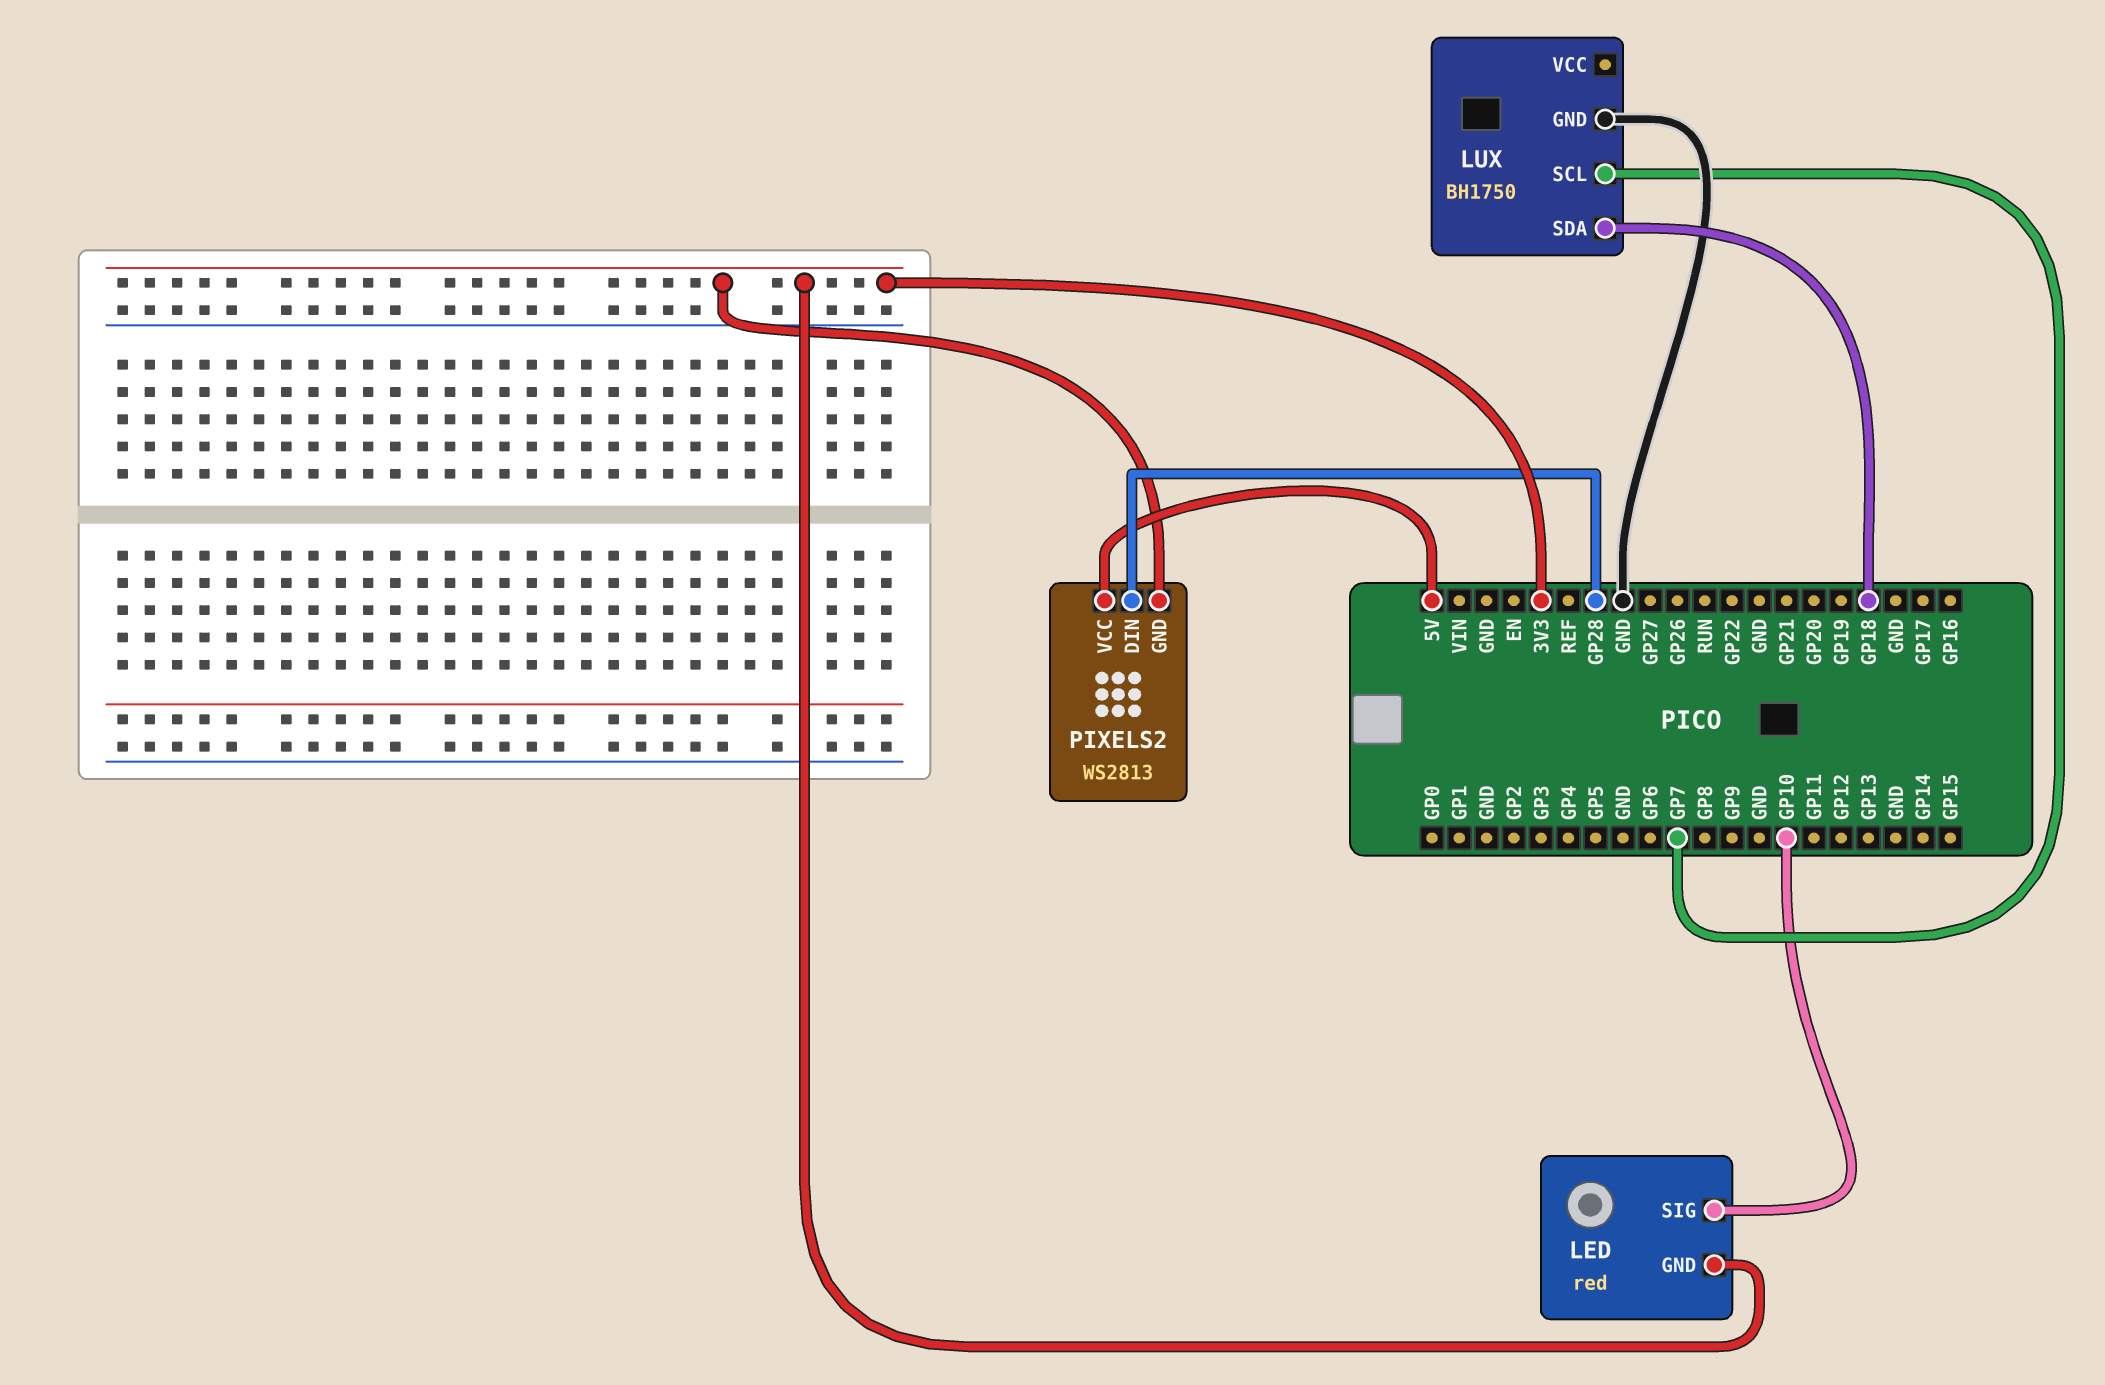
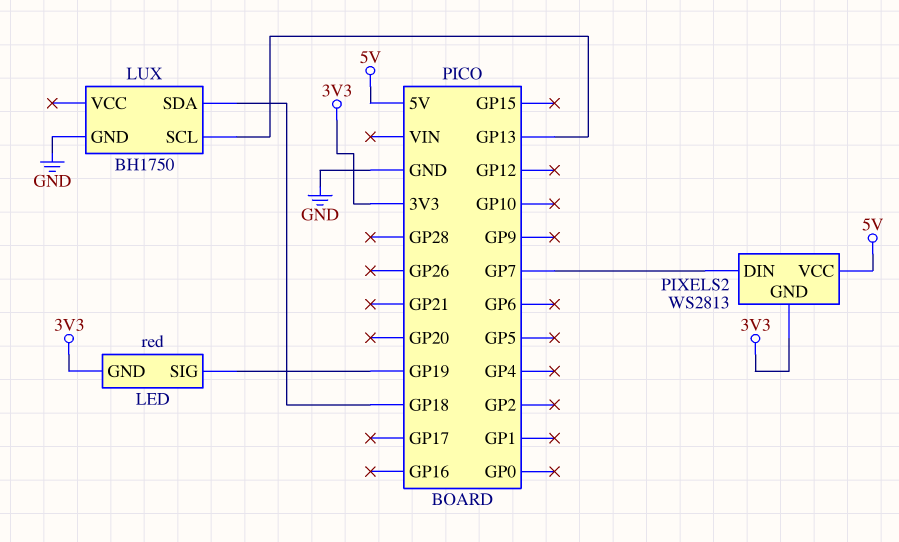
LED pin SIG: GP10 -> GP19
LUX pin SCL: GP7 -> GP13
PIXELS2 pin DIN: GP28 -> GP7

